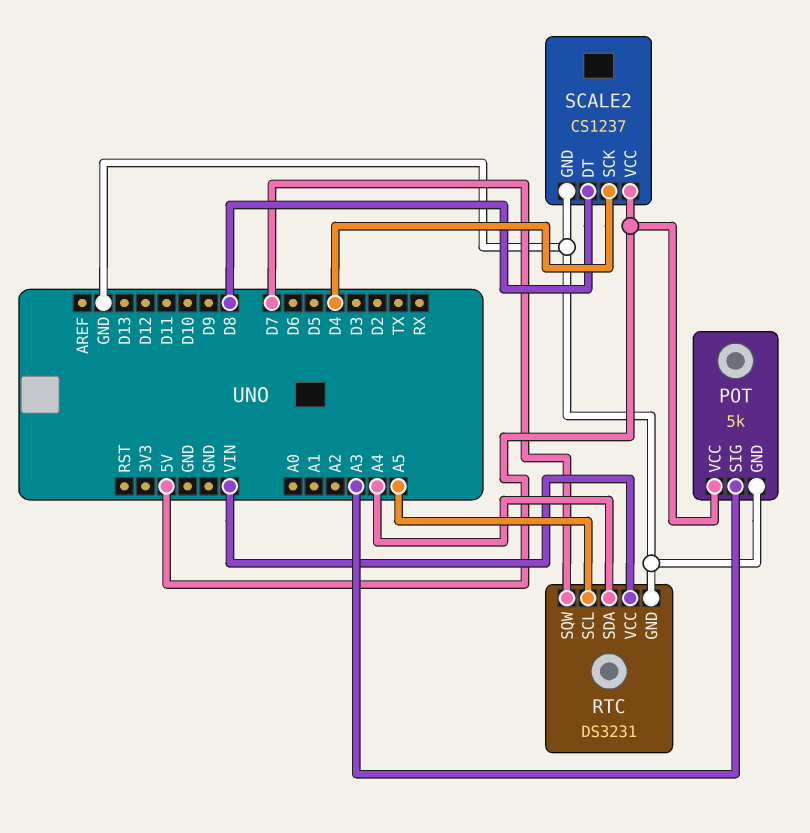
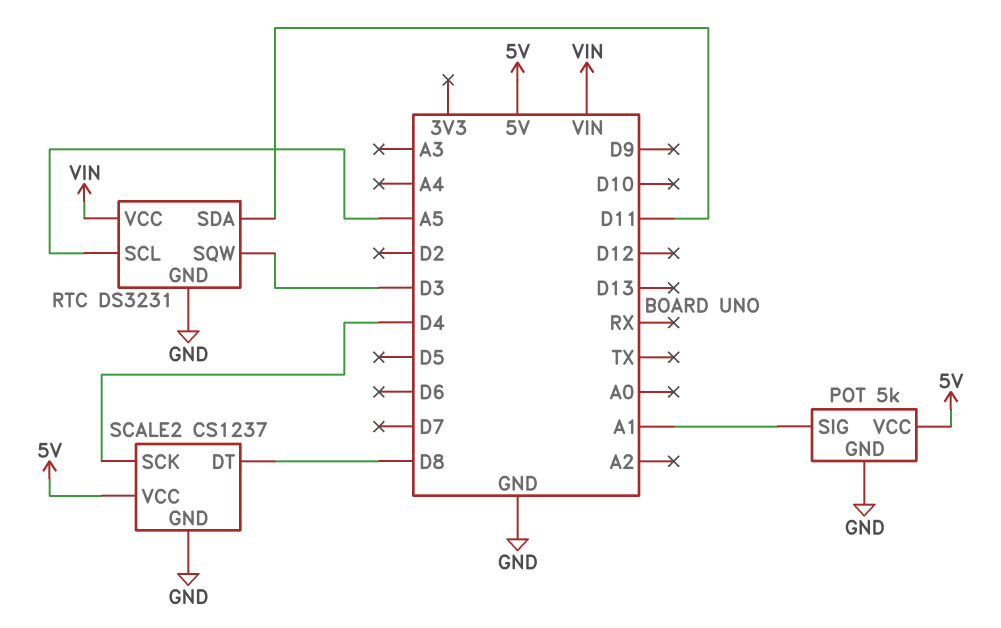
POT pin SIG: A3 -> A1
RTC pin SDA: A4 -> D11
RTC pin SQW: D7 -> D3

